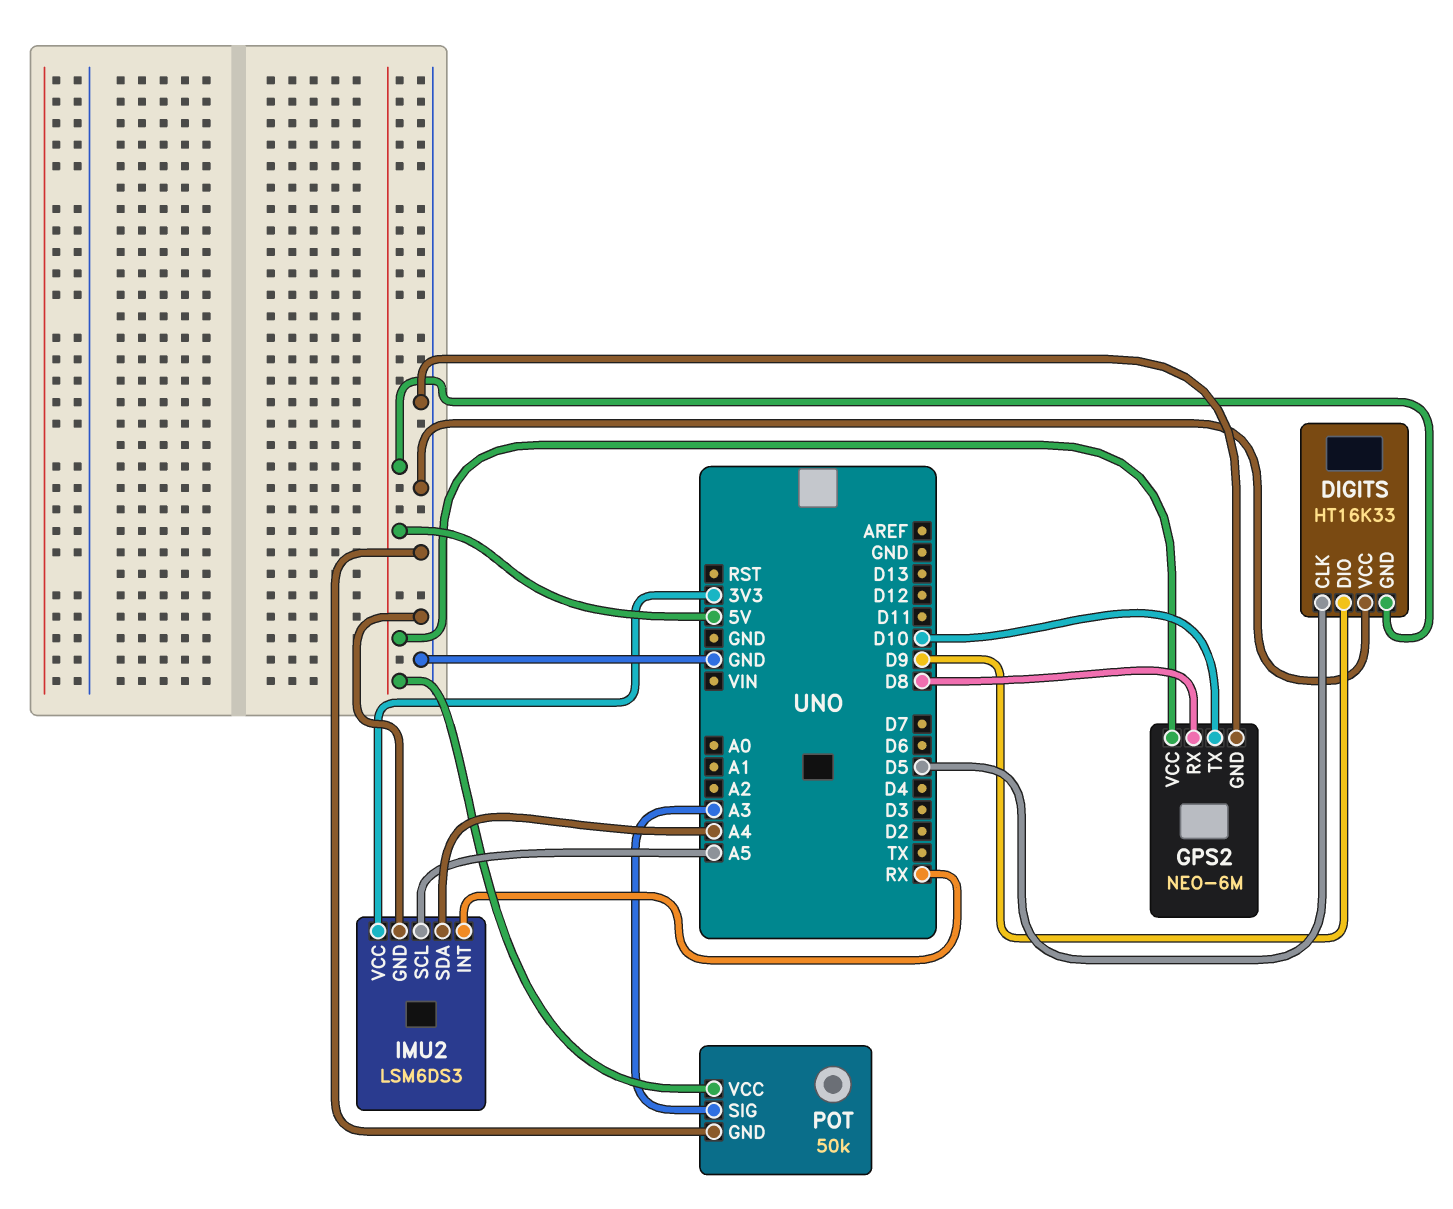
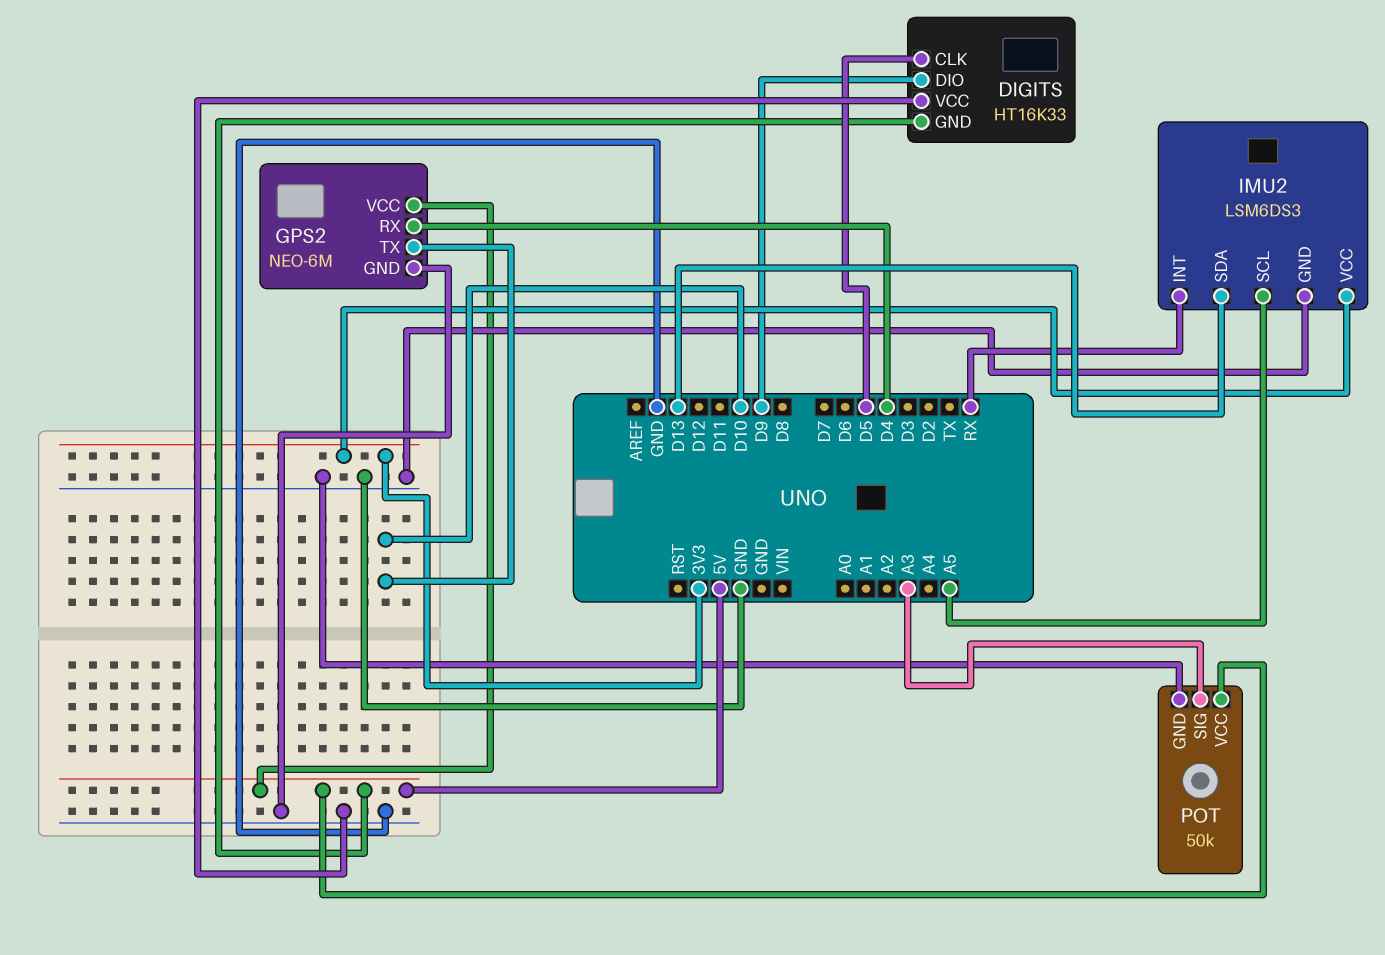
GPS2 pin RX: D8 -> D4
IMU2 pin SDA: A4 -> D13

